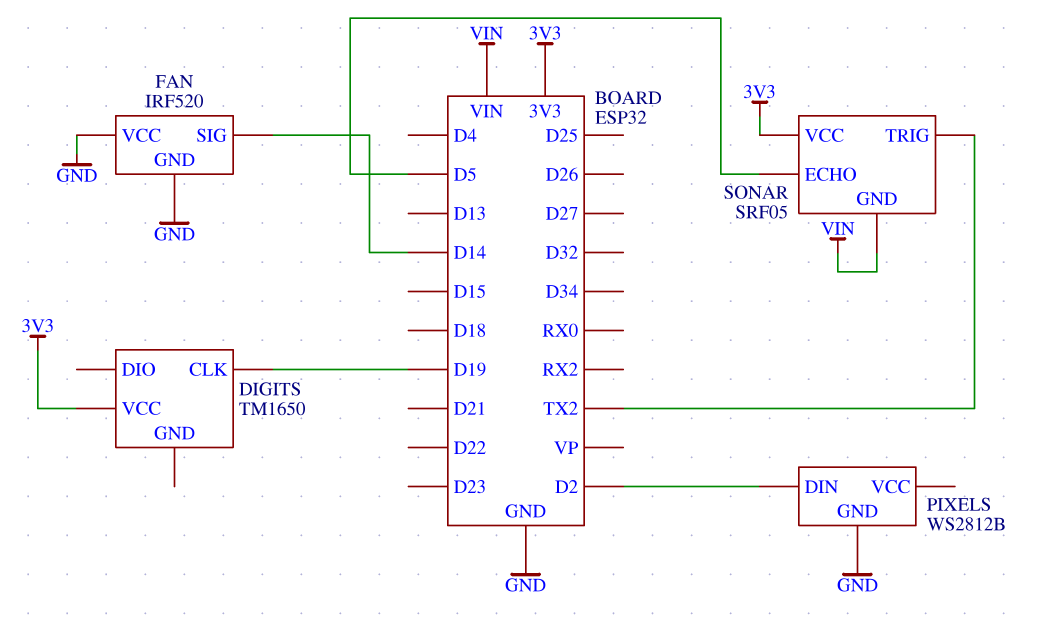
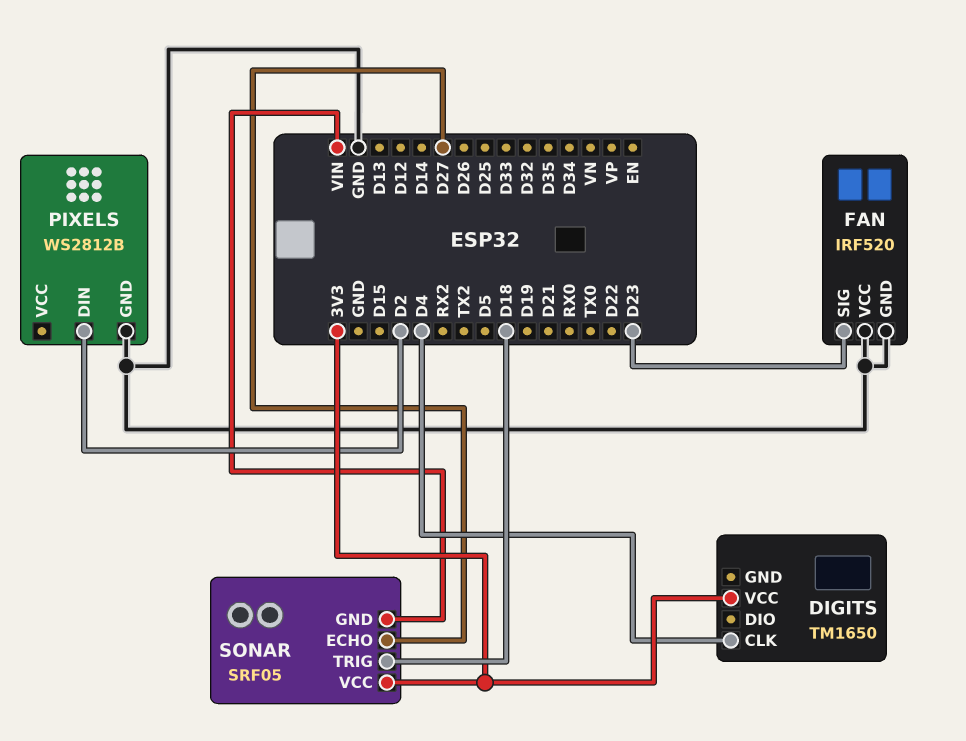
DIGITS pin CLK: D19 -> D4
FAN pin SIG: D14 -> D23
SONAR pin ECHO: D5 -> D27
SONAR pin TRIG: TX2 -> D18

